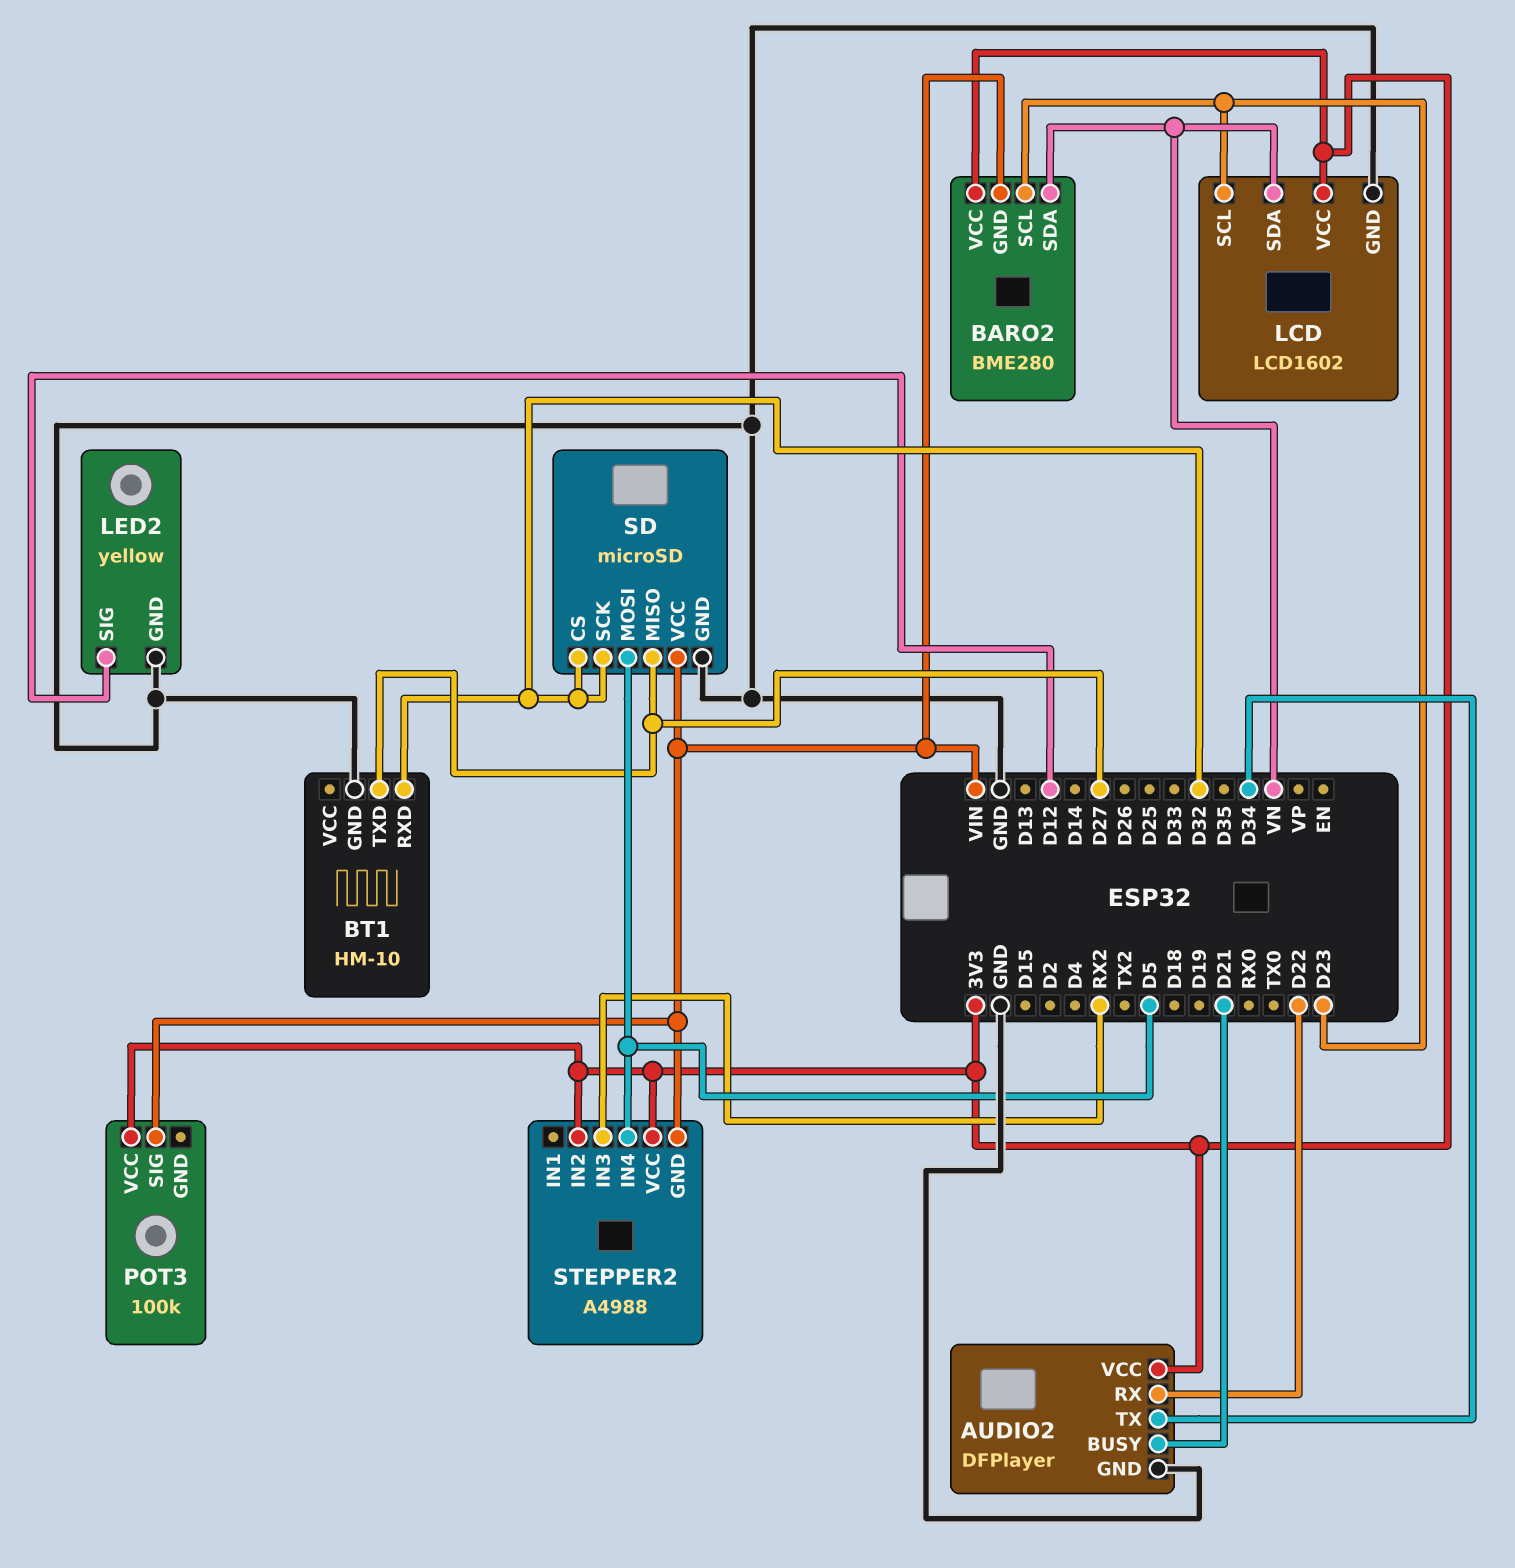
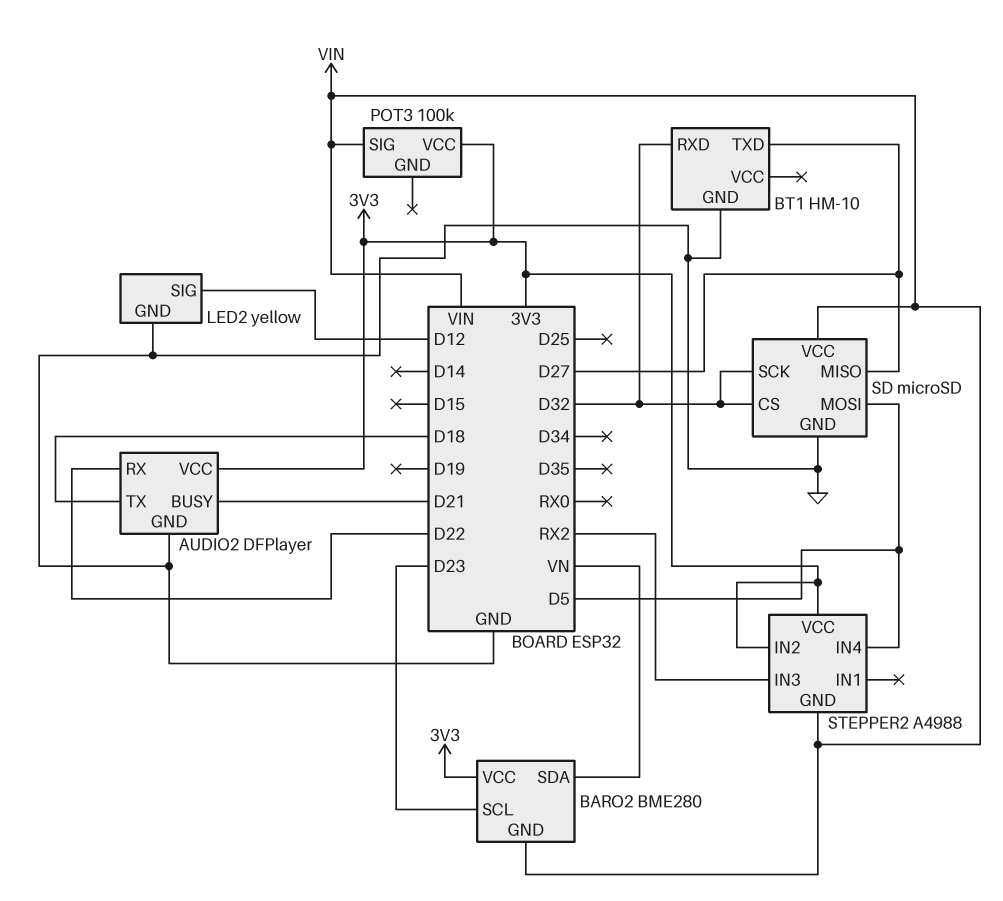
AUDIO2 pin TX: D34 -> D18
LCD: LCD1602 -> none
LCD pin GND: GND -> none
LCD pin SCL: D23 -> none
LCD pin SDA: VN -> none
LCD pin VCC: 3V3 -> none

